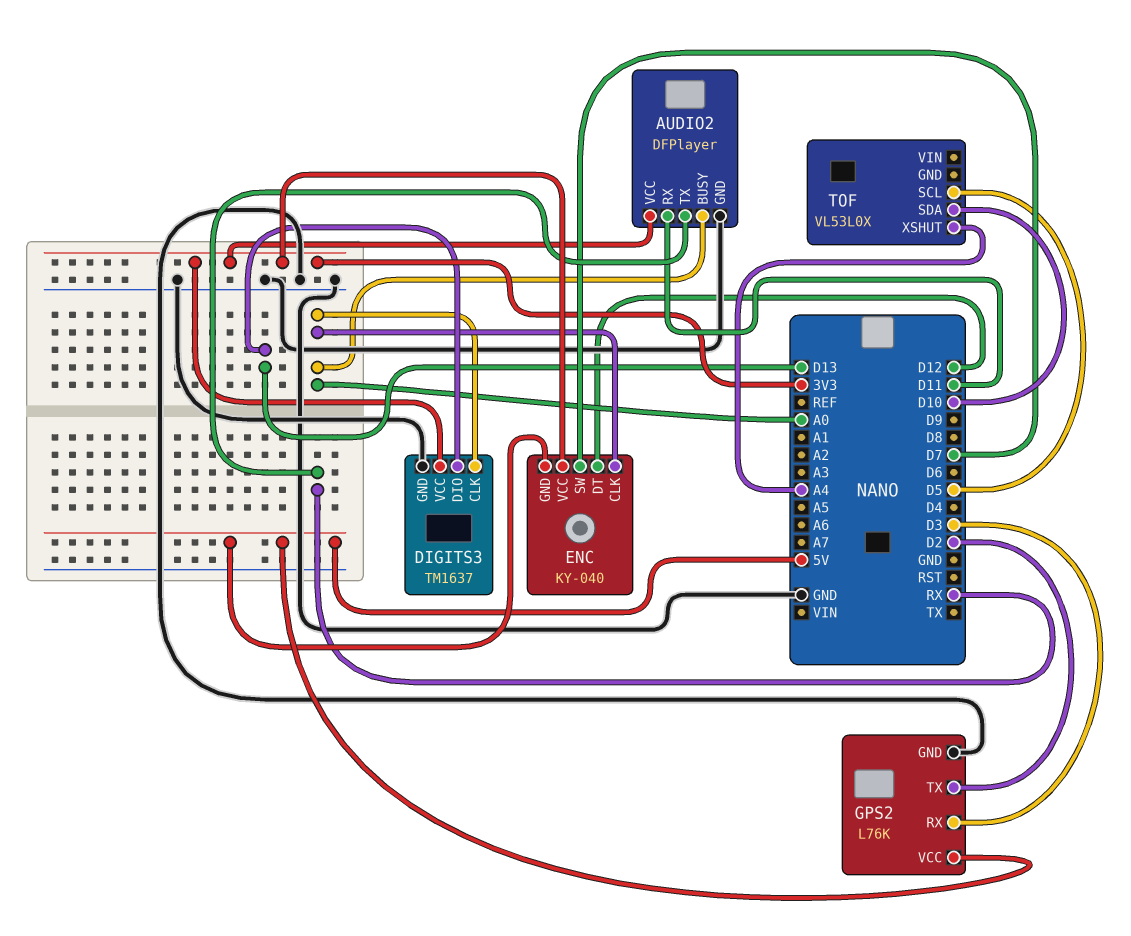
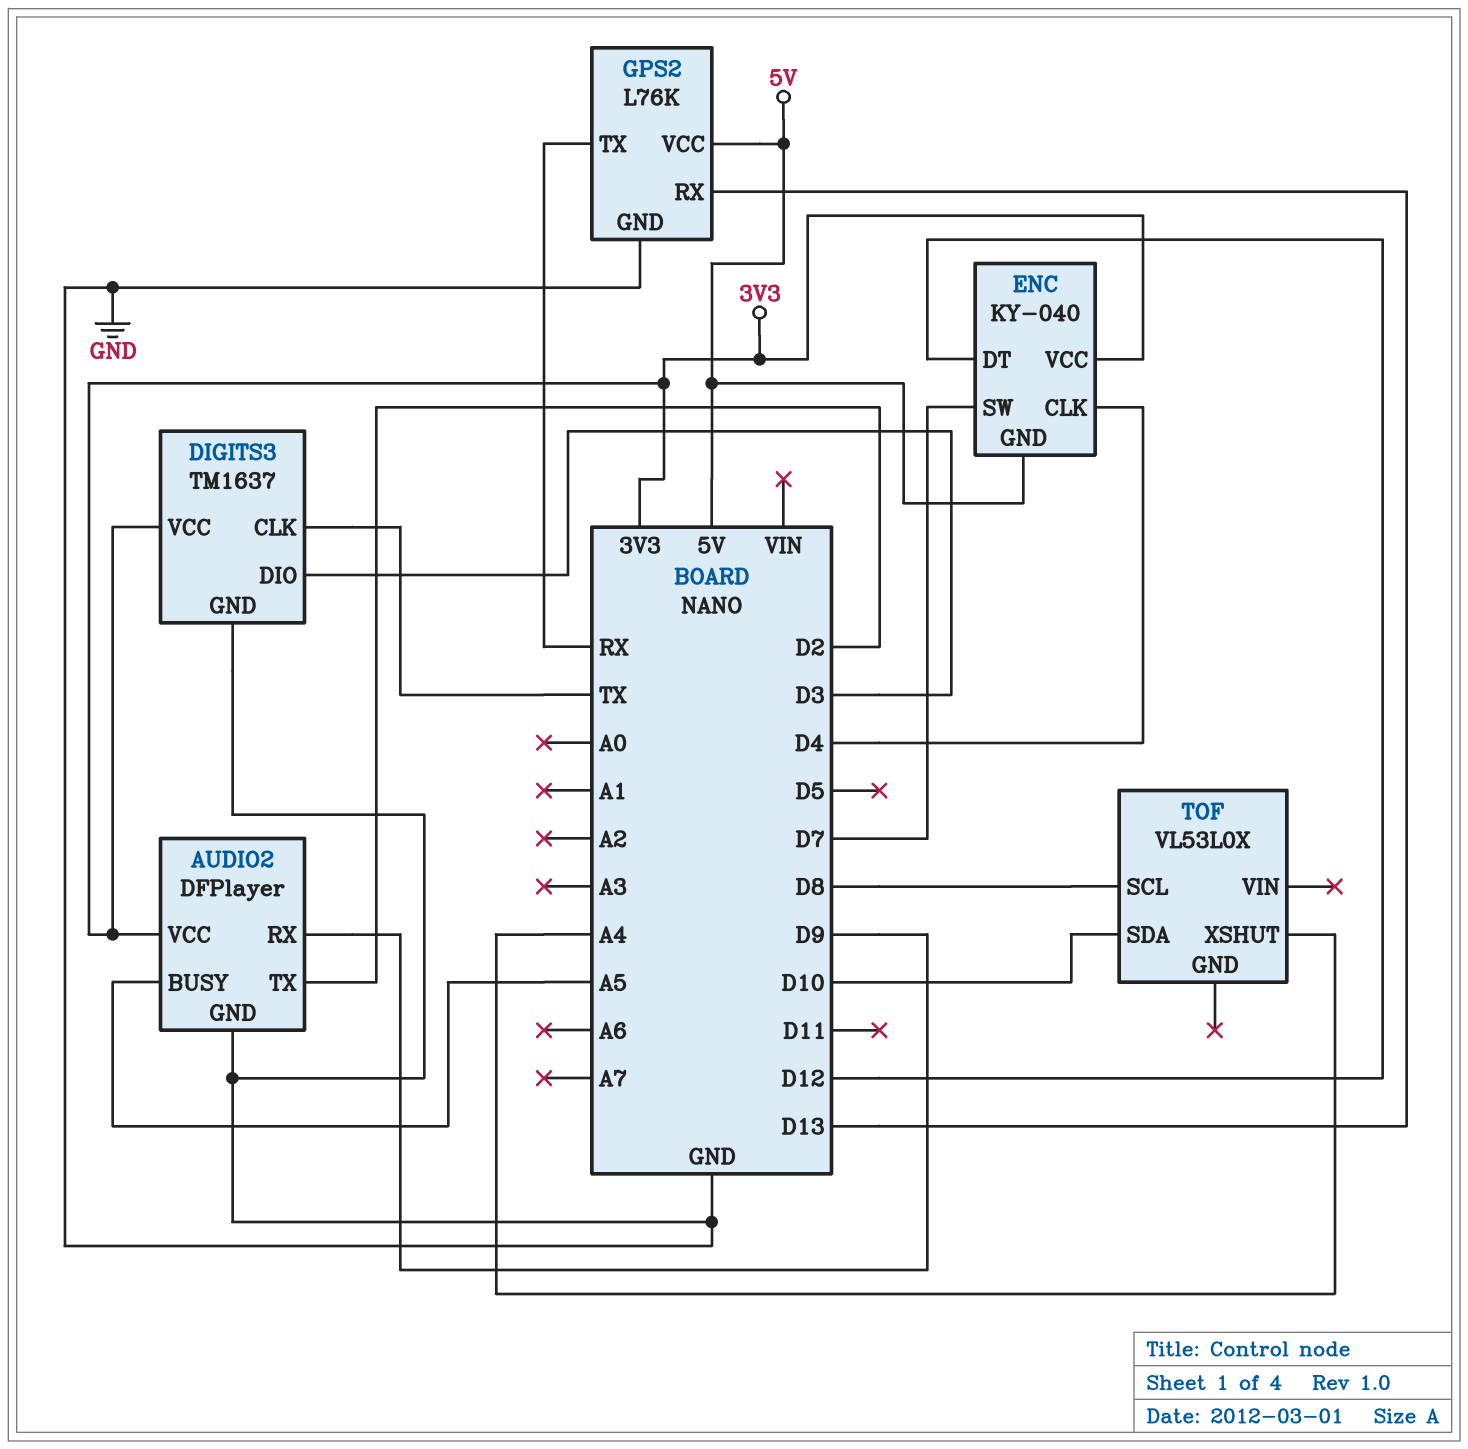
AUDIO2 pin BUSY: A0 -> A5
AUDIO2 pin RX: D11 -> D9
AUDIO2 pin TX: RX -> D2
DIGITS3 pin CLK: A0 -> TX
DIGITS3 pin DIO: D13 -> D3
ENC pin CLK: A0 -> D4
GPS2 pin RX: D3 -> D13
GPS2 pin TX: D2 -> RX
TOF pin SCL: D5 -> D8

